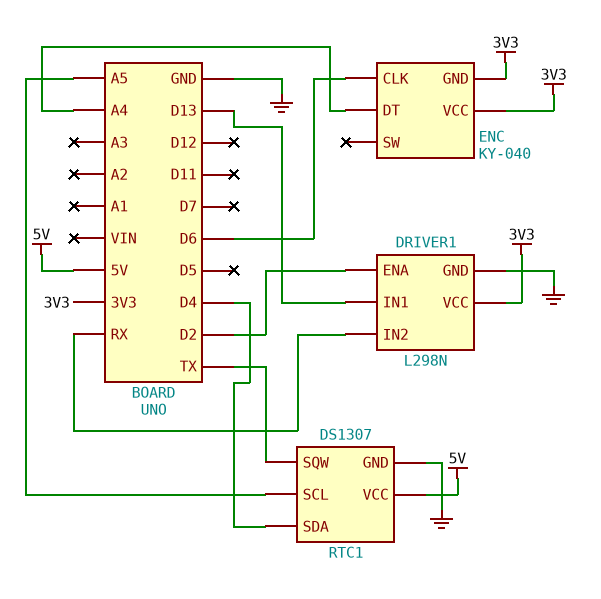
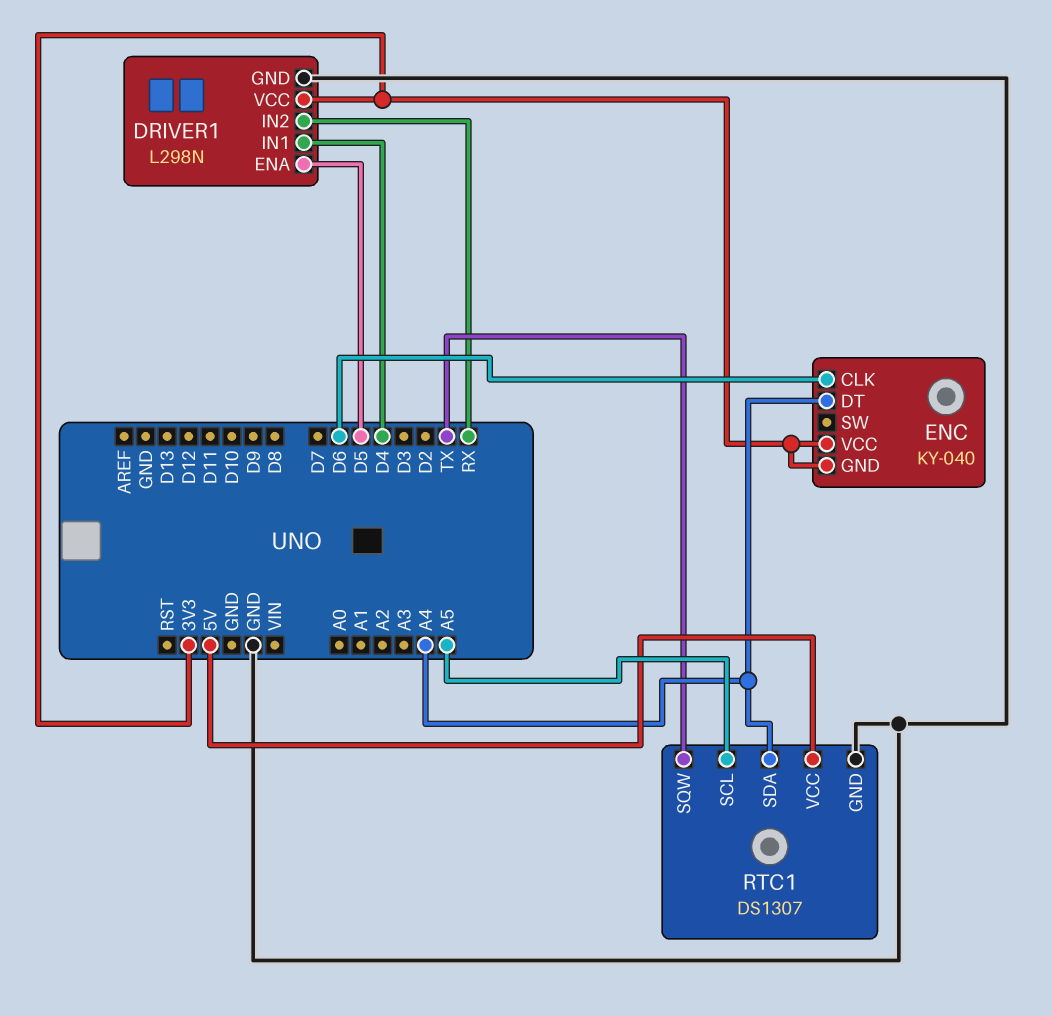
DRIVER1 pin ENA: D2 -> D5
DRIVER1 pin IN1: D13 -> D4
RTC1 pin SDA: D4 -> A4

